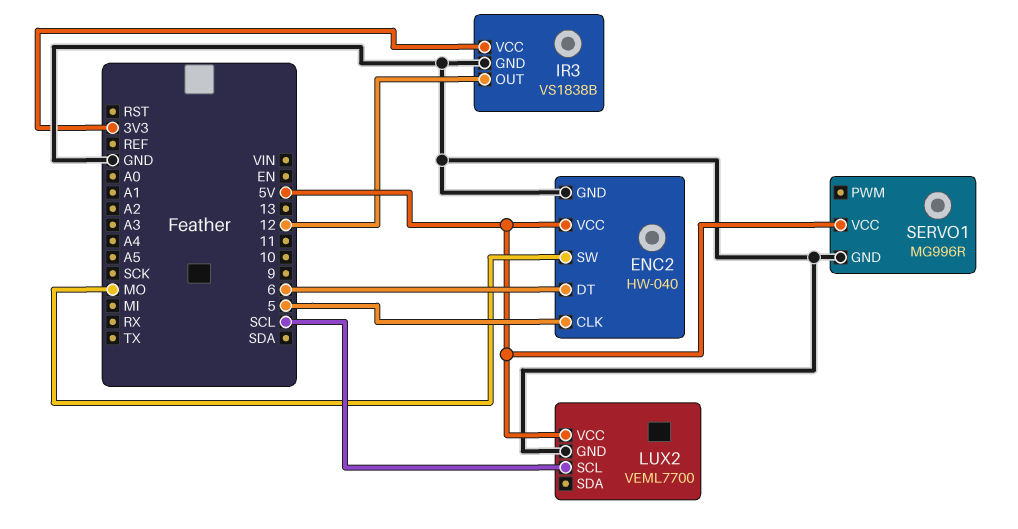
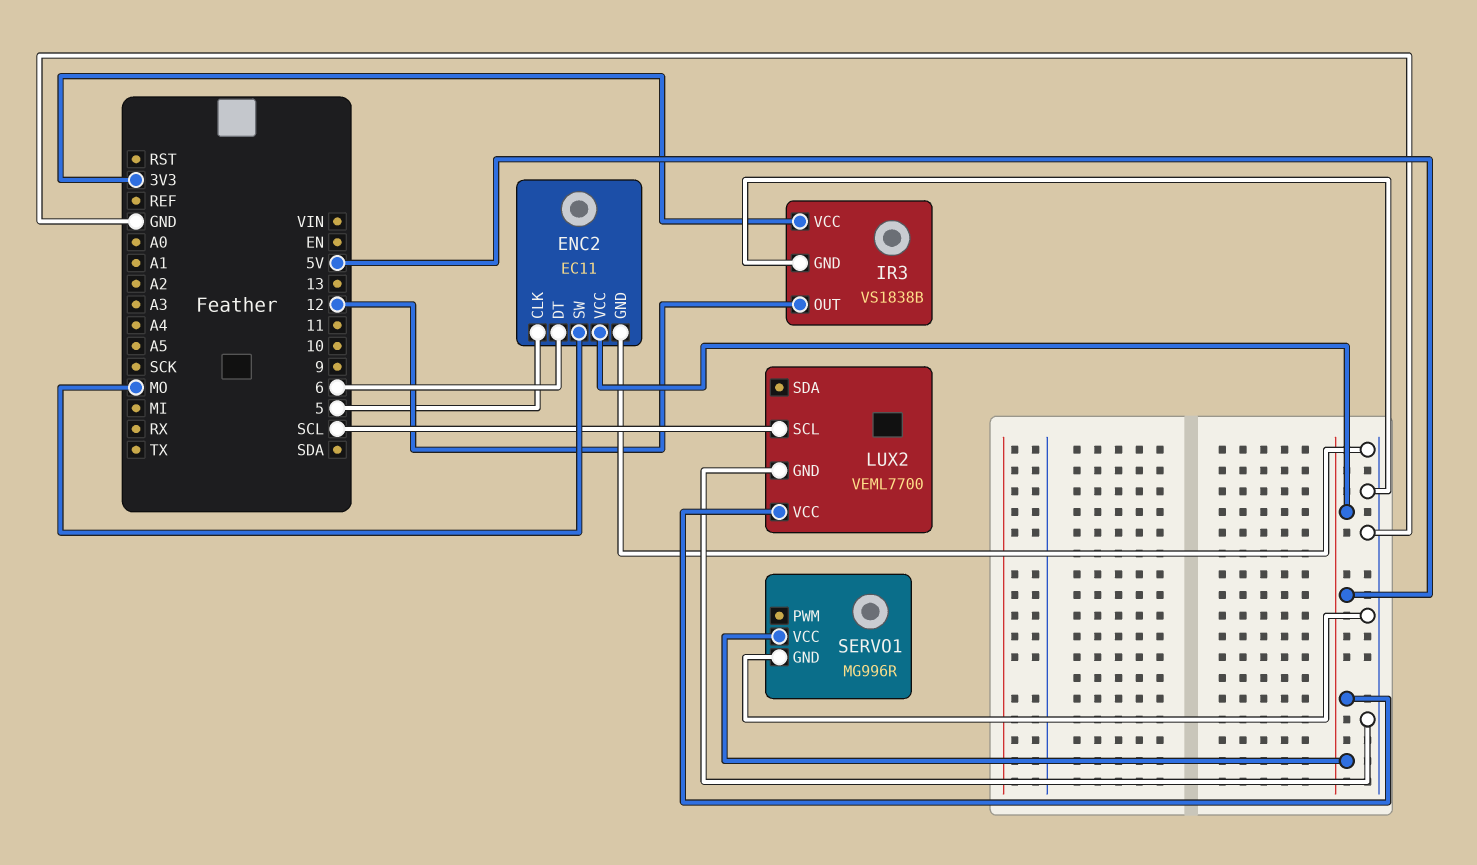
ENC2: HW-040 -> EC11

